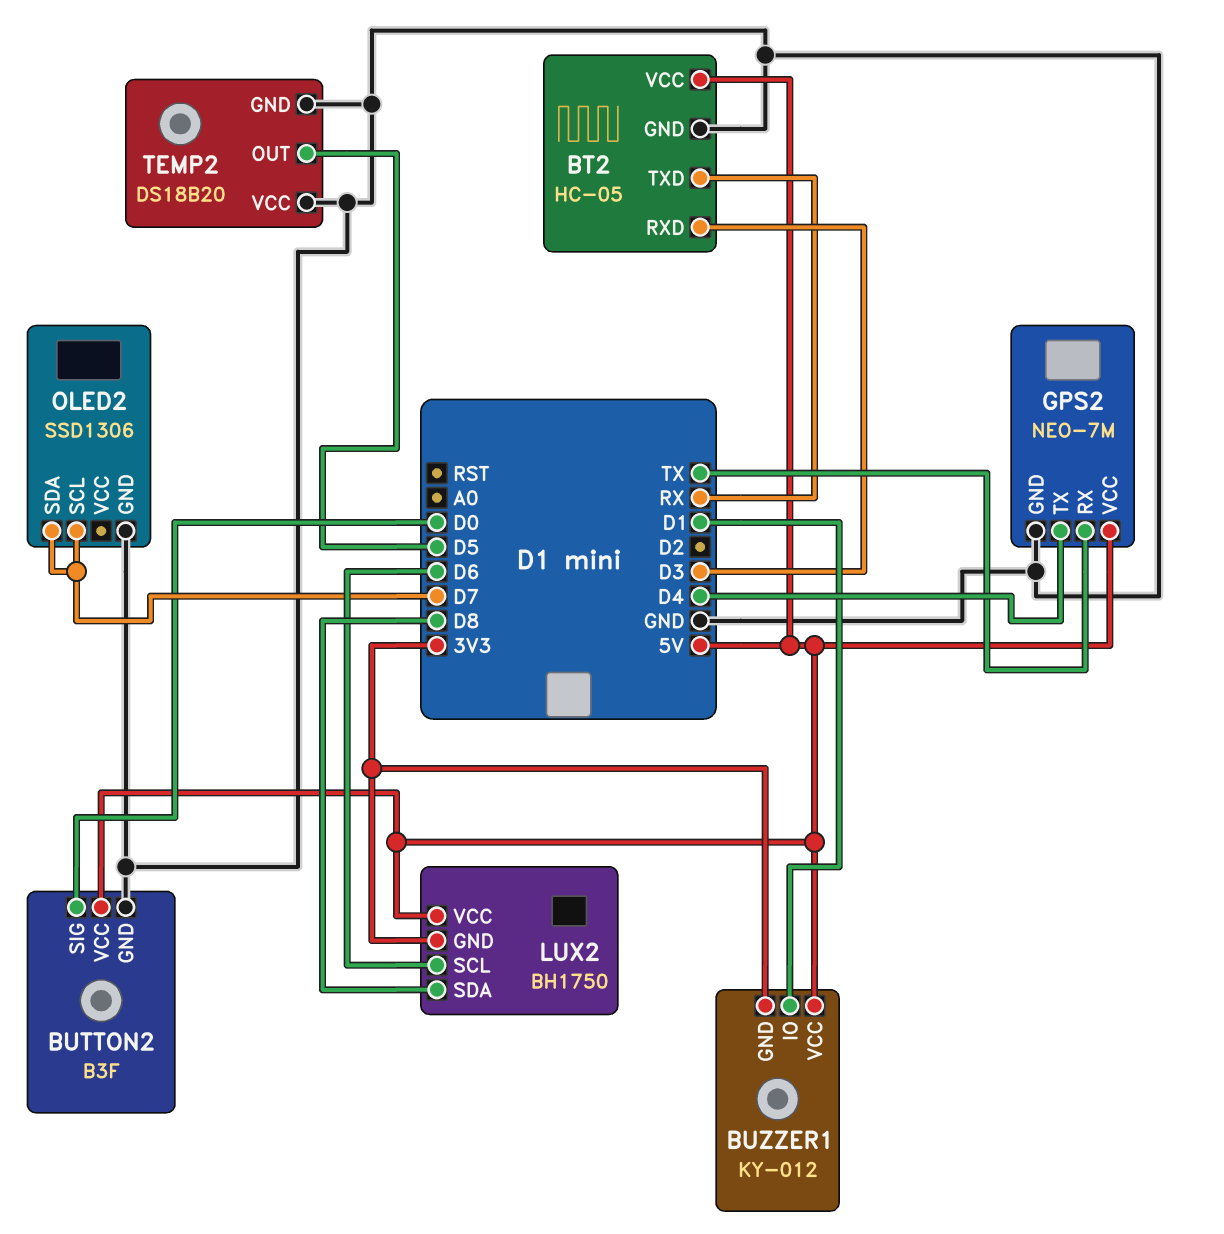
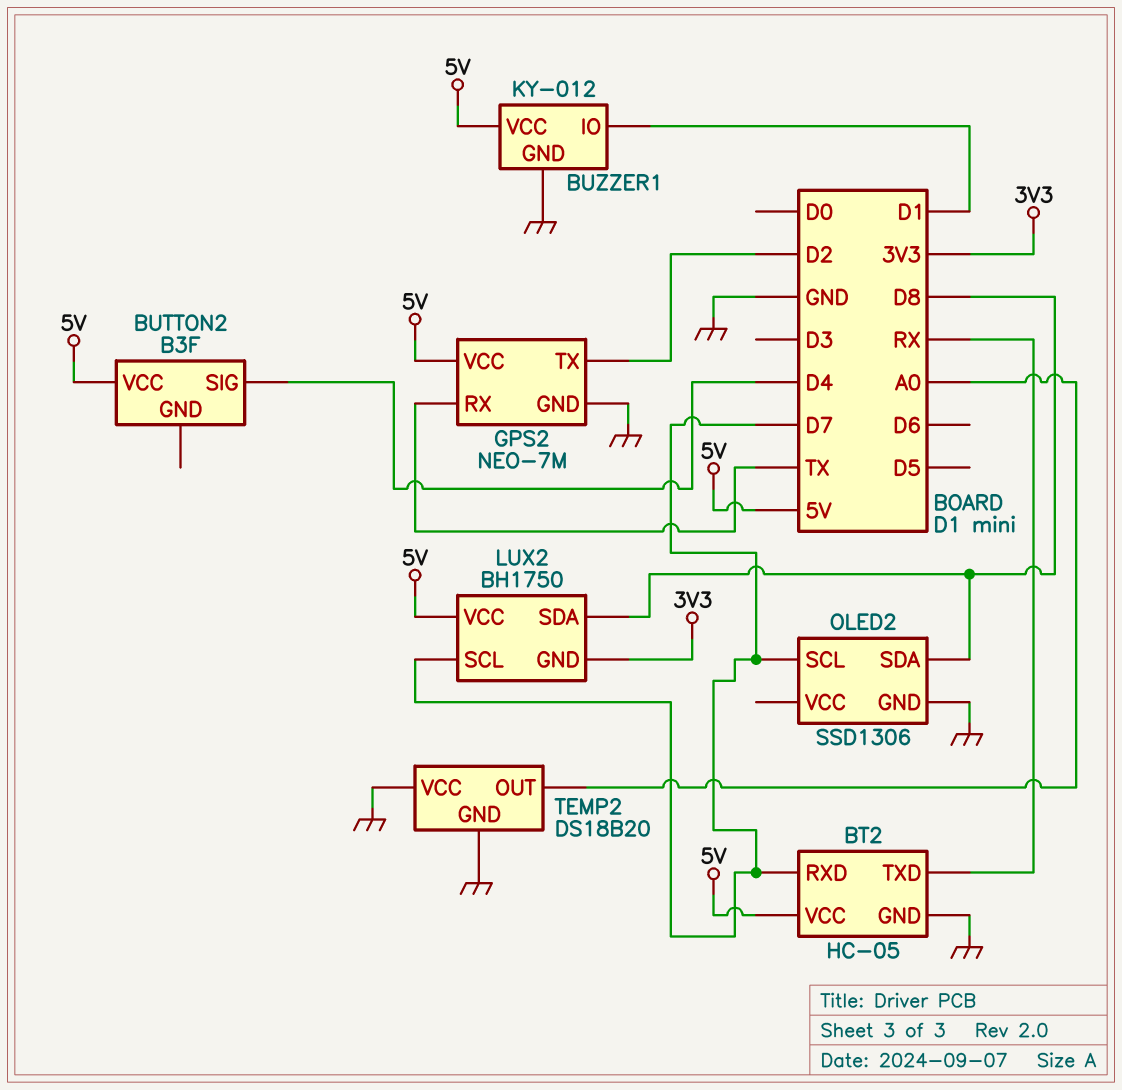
BT2 pin RXD: D3 -> D7
BUTTON2 pin GND: GND -> none
BUTTON2 pin SIG: D0 -> D4
BUZZER1 pin GND: 3V3 -> GND
GPS2 pin TX: D4 -> D2
LUX2 pin SCL: D6 -> D7
OLED2 pin SDA: D7 -> D8
TEMP2 pin OUT: D5 -> A0

